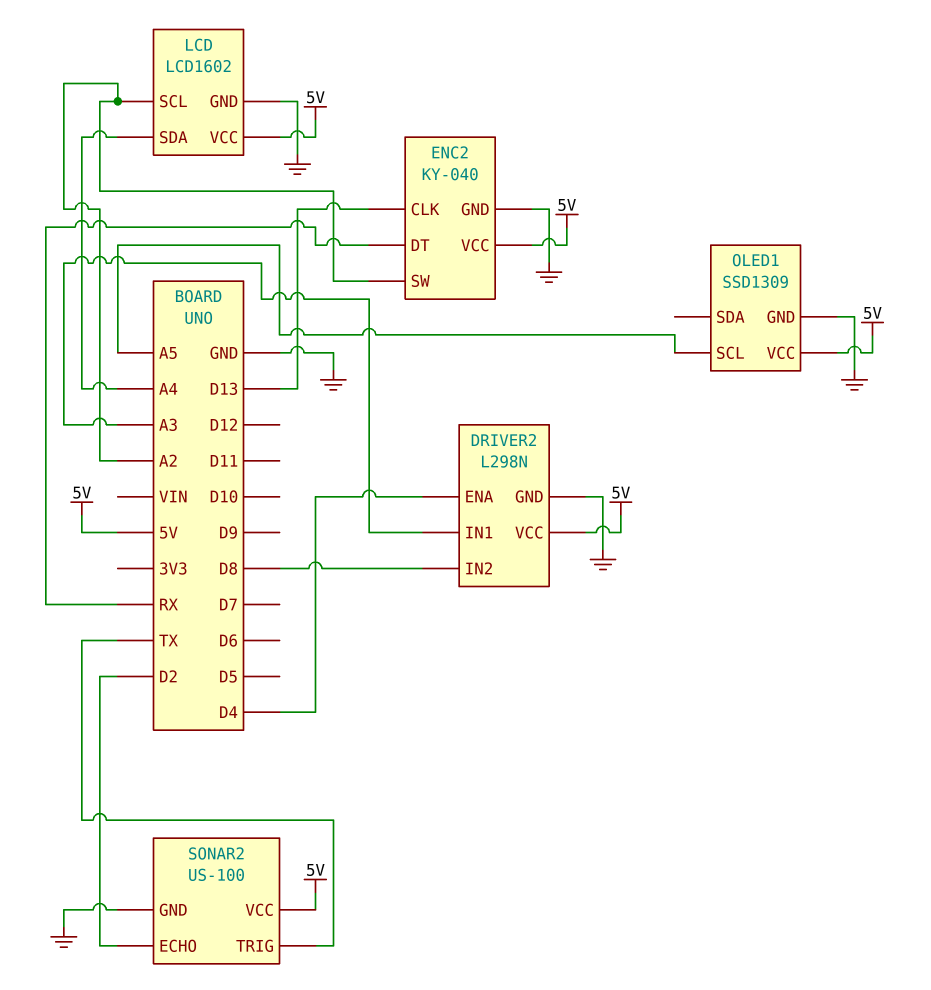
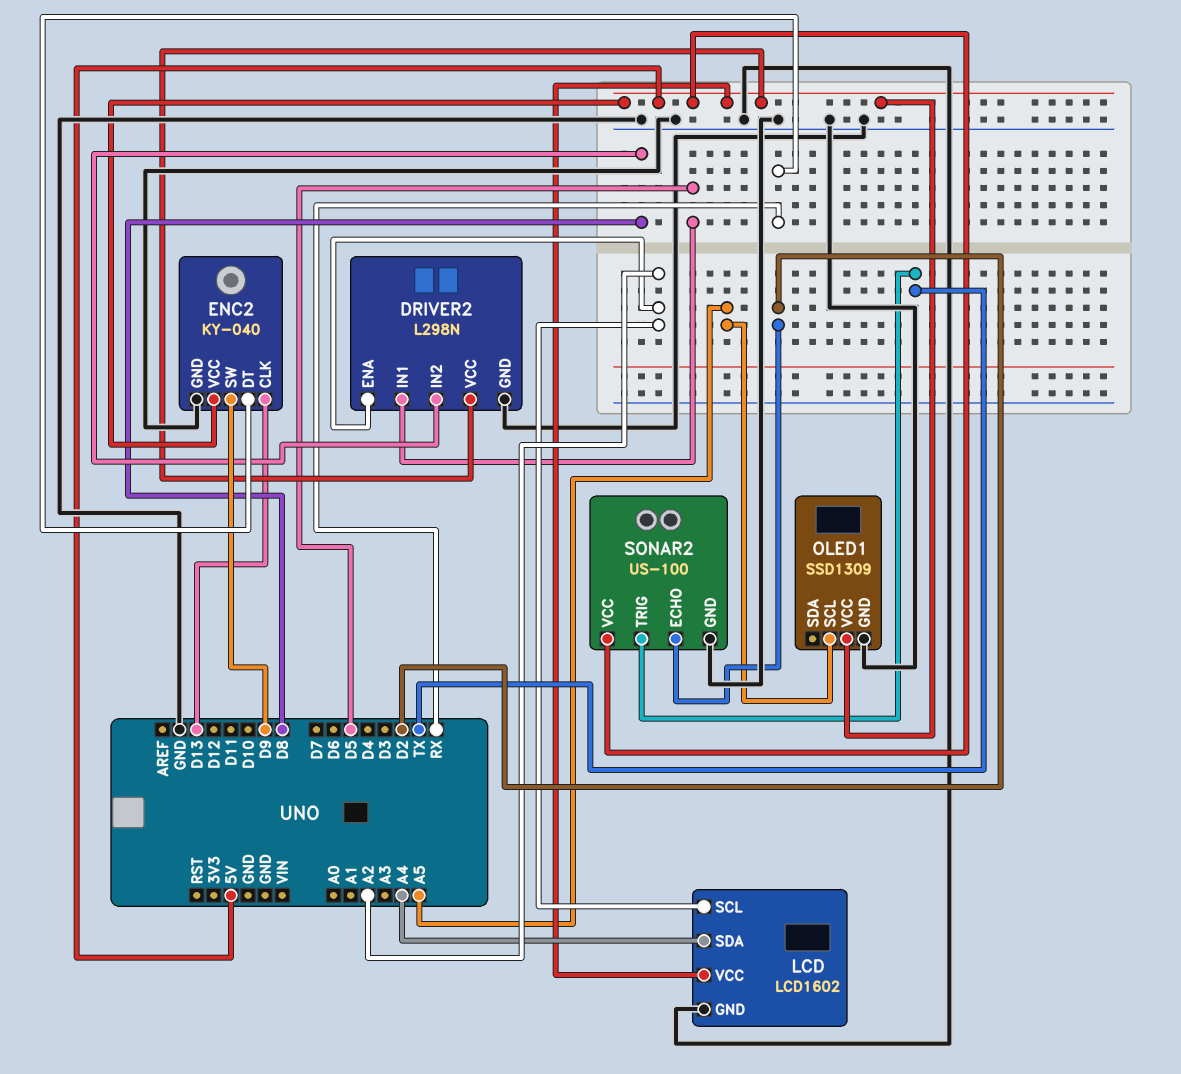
DRIVER2 pin ENA: D4 -> A2
DRIVER2 pin IN1: A3 -> D5
ENC2 pin SW: A2 -> D9

